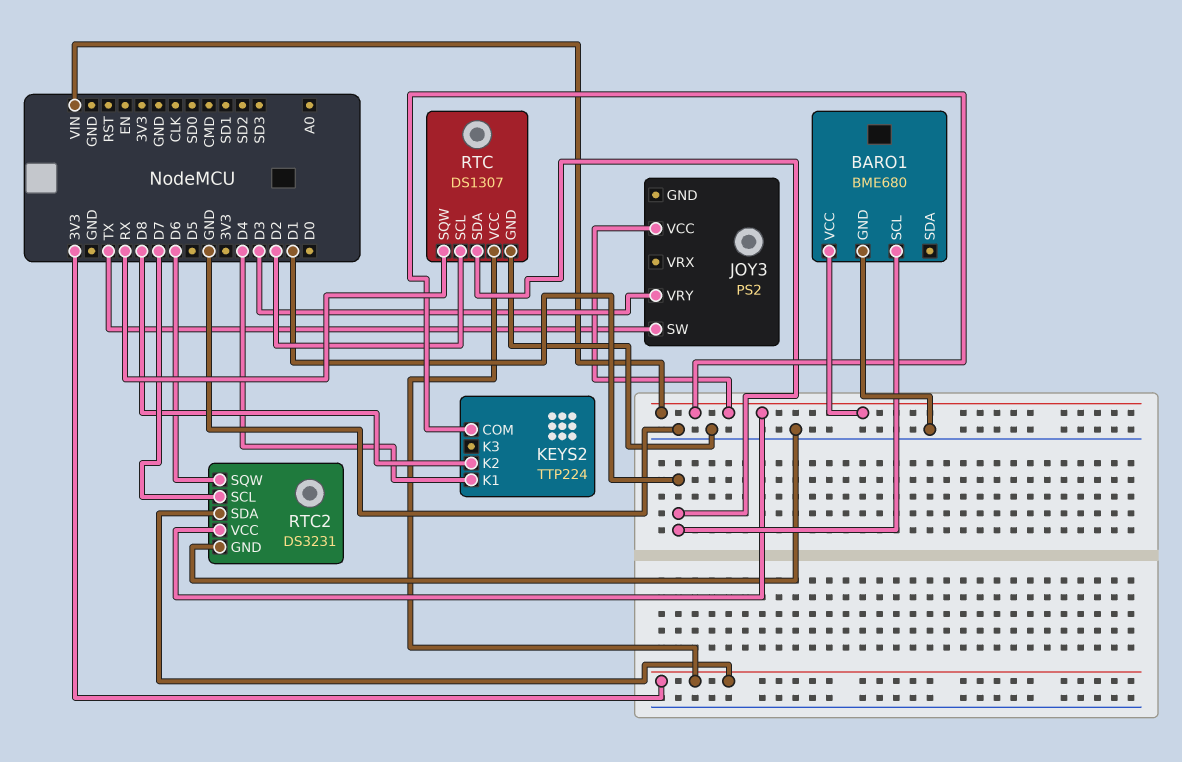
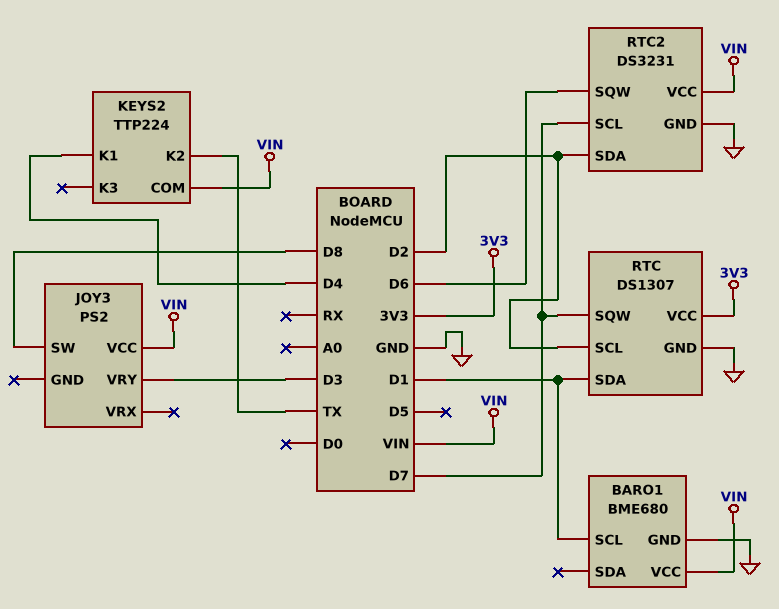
JOY3 pin SW: TX -> D8
KEYS2 pin K2: D8 -> TX
RTC pin SQW: RX -> D7
RTC2 pin SDA: 3V3 -> D2

